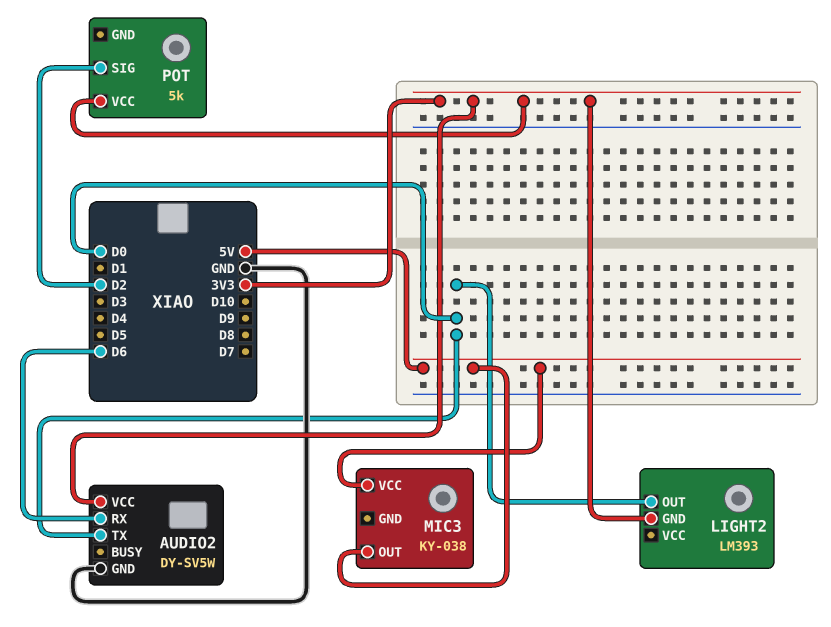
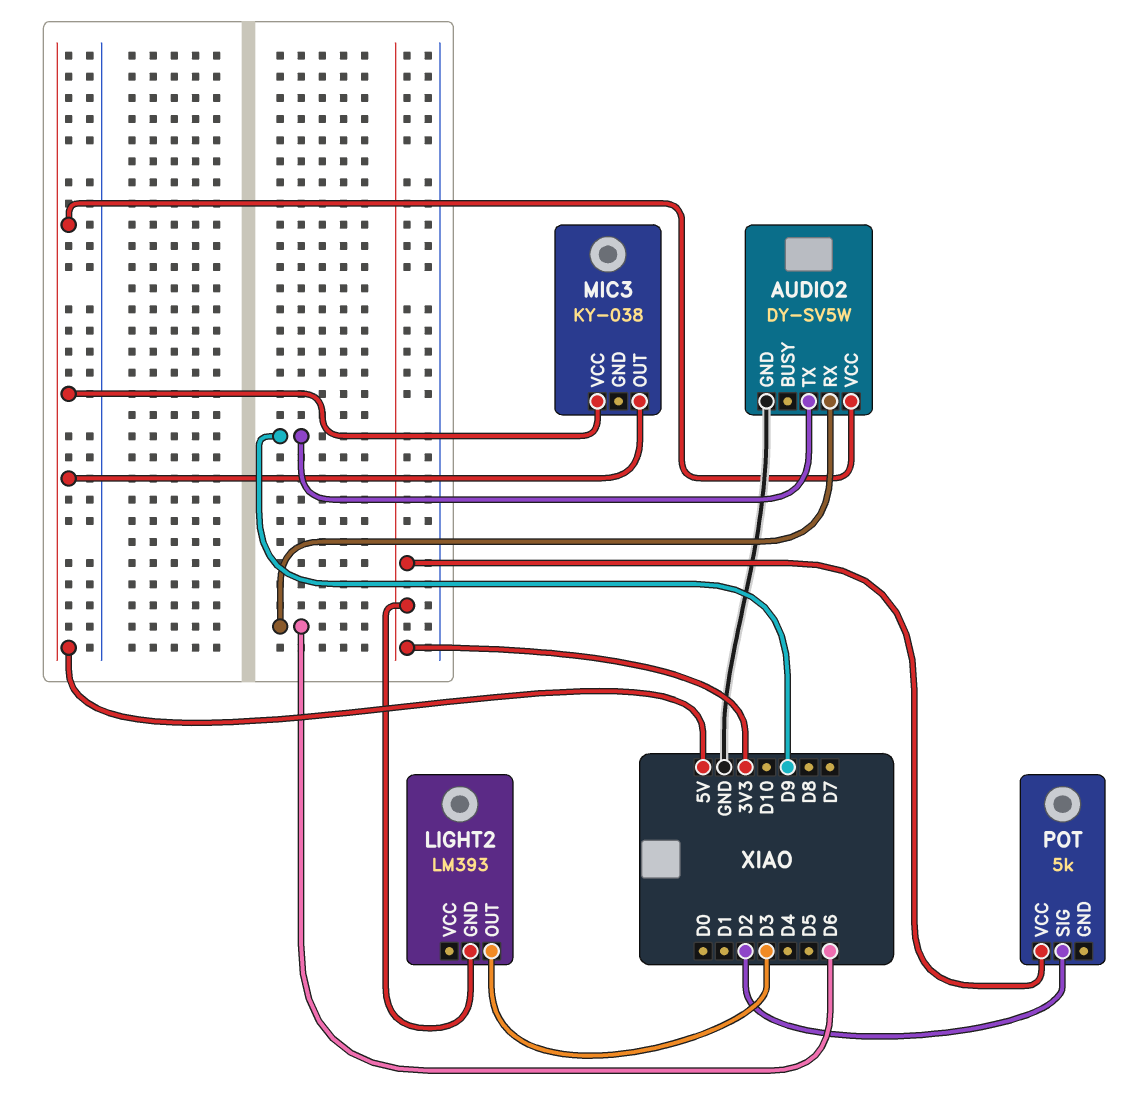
AUDIO2 pin TX: D0 -> D9
AUDIO2 pin VCC: 3V3 -> 5V
LIGHT2 pin OUT: D0 -> D3

